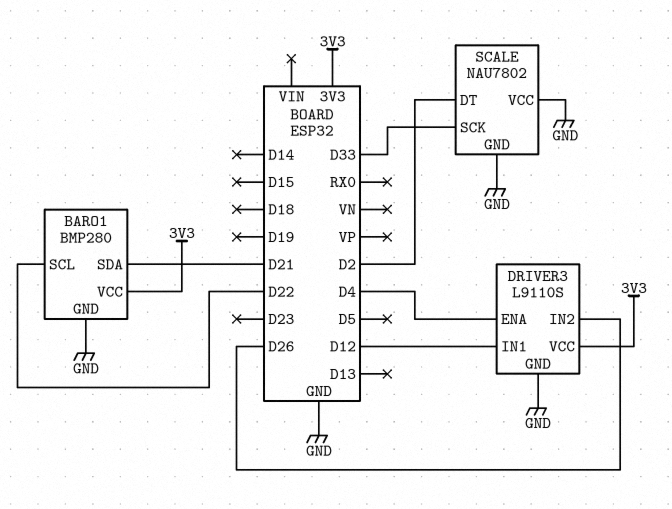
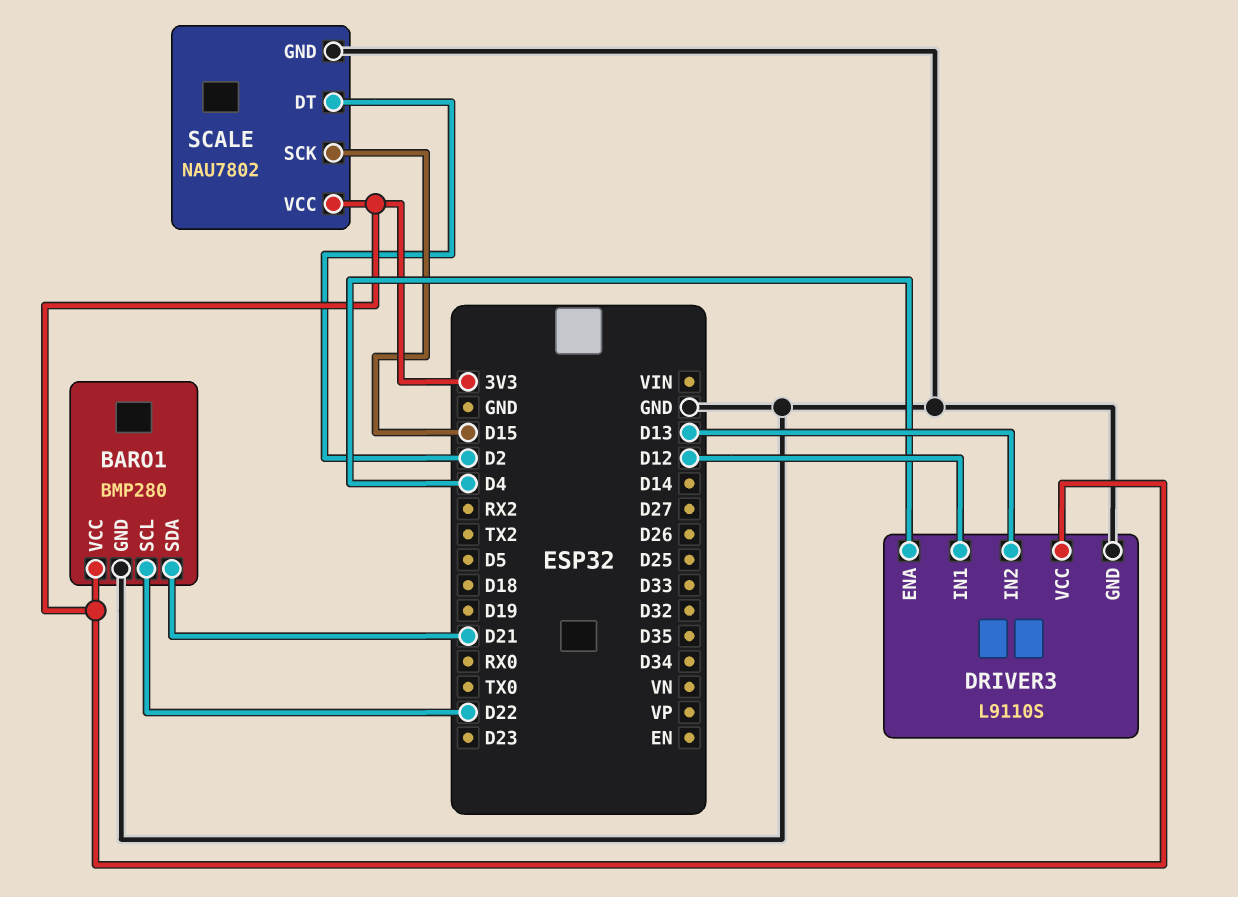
DRIVER3 pin IN2: D26 -> D13
SCALE pin SCK: D33 -> D15
SCALE pin VCC: GND -> 3V3

